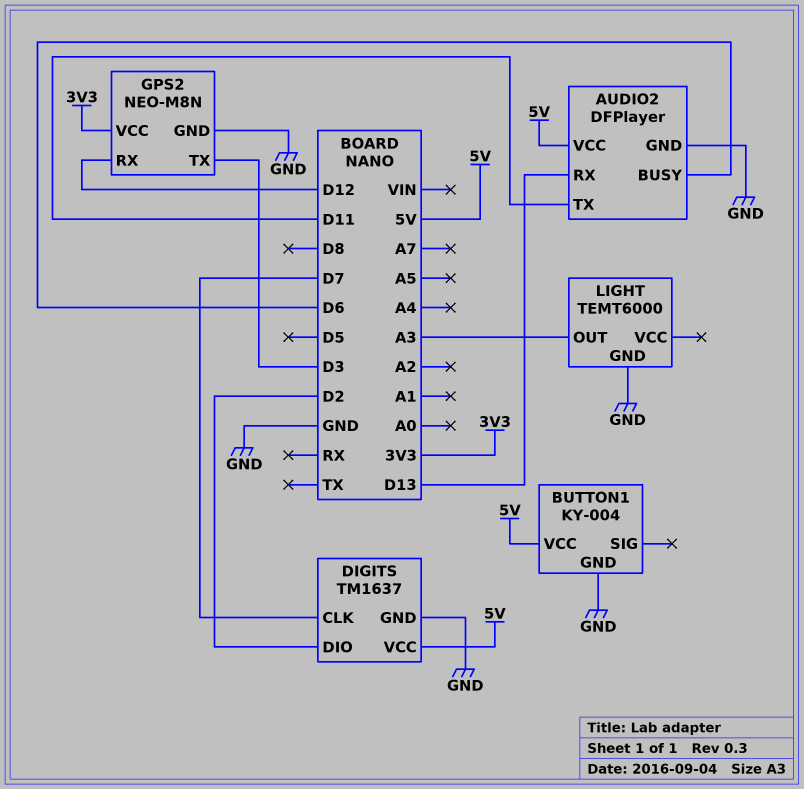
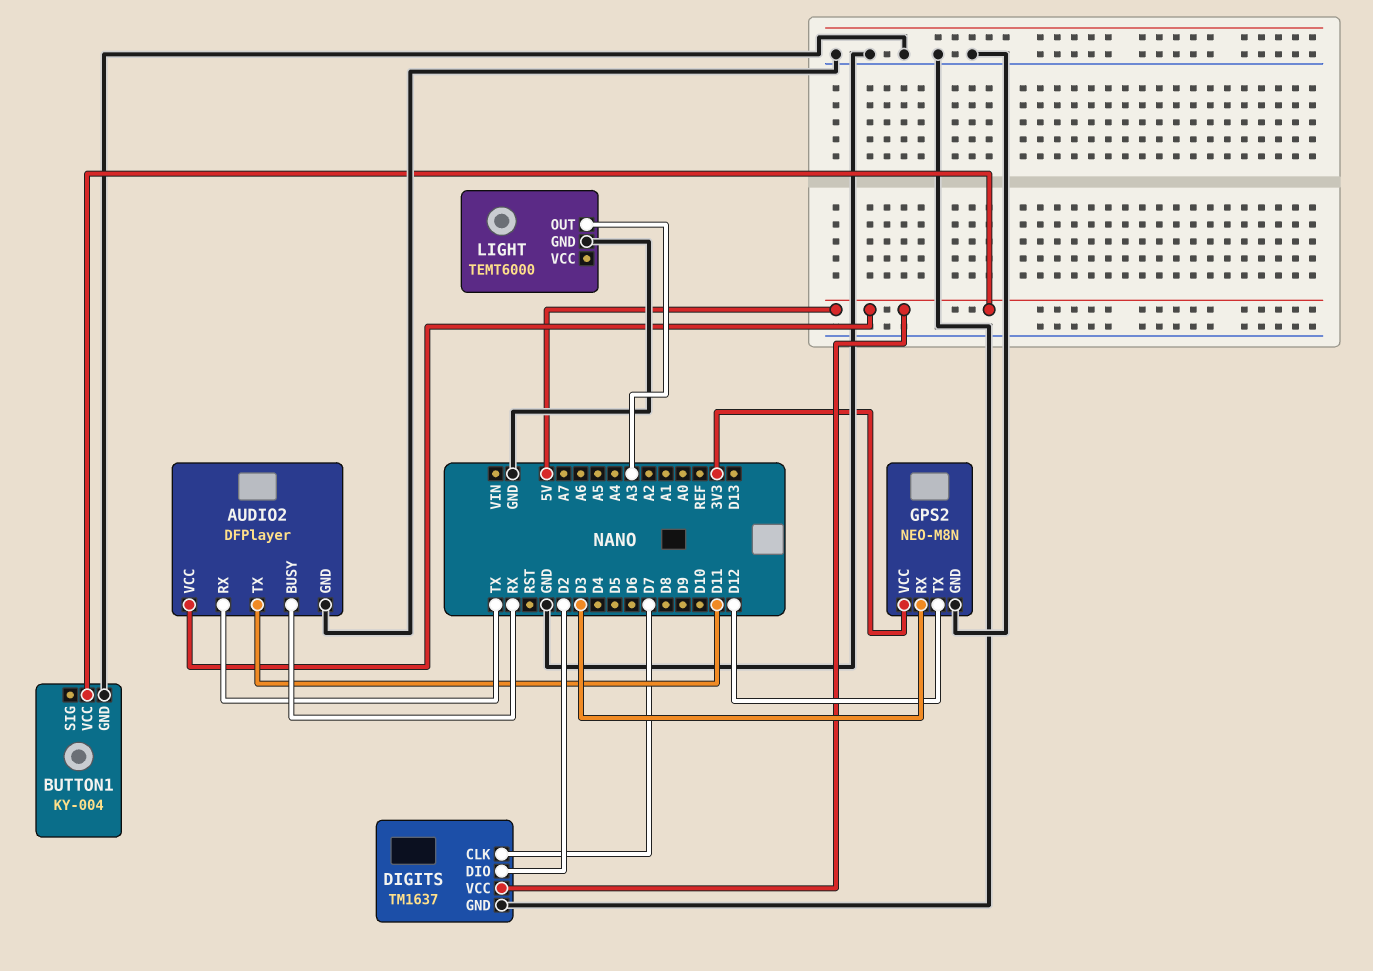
AUDIO2 pin BUSY: D6 -> RX
AUDIO2 pin RX: D13 -> TX
GPS2 pin RX: D12 -> D3
GPS2 pin TX: D3 -> D12

